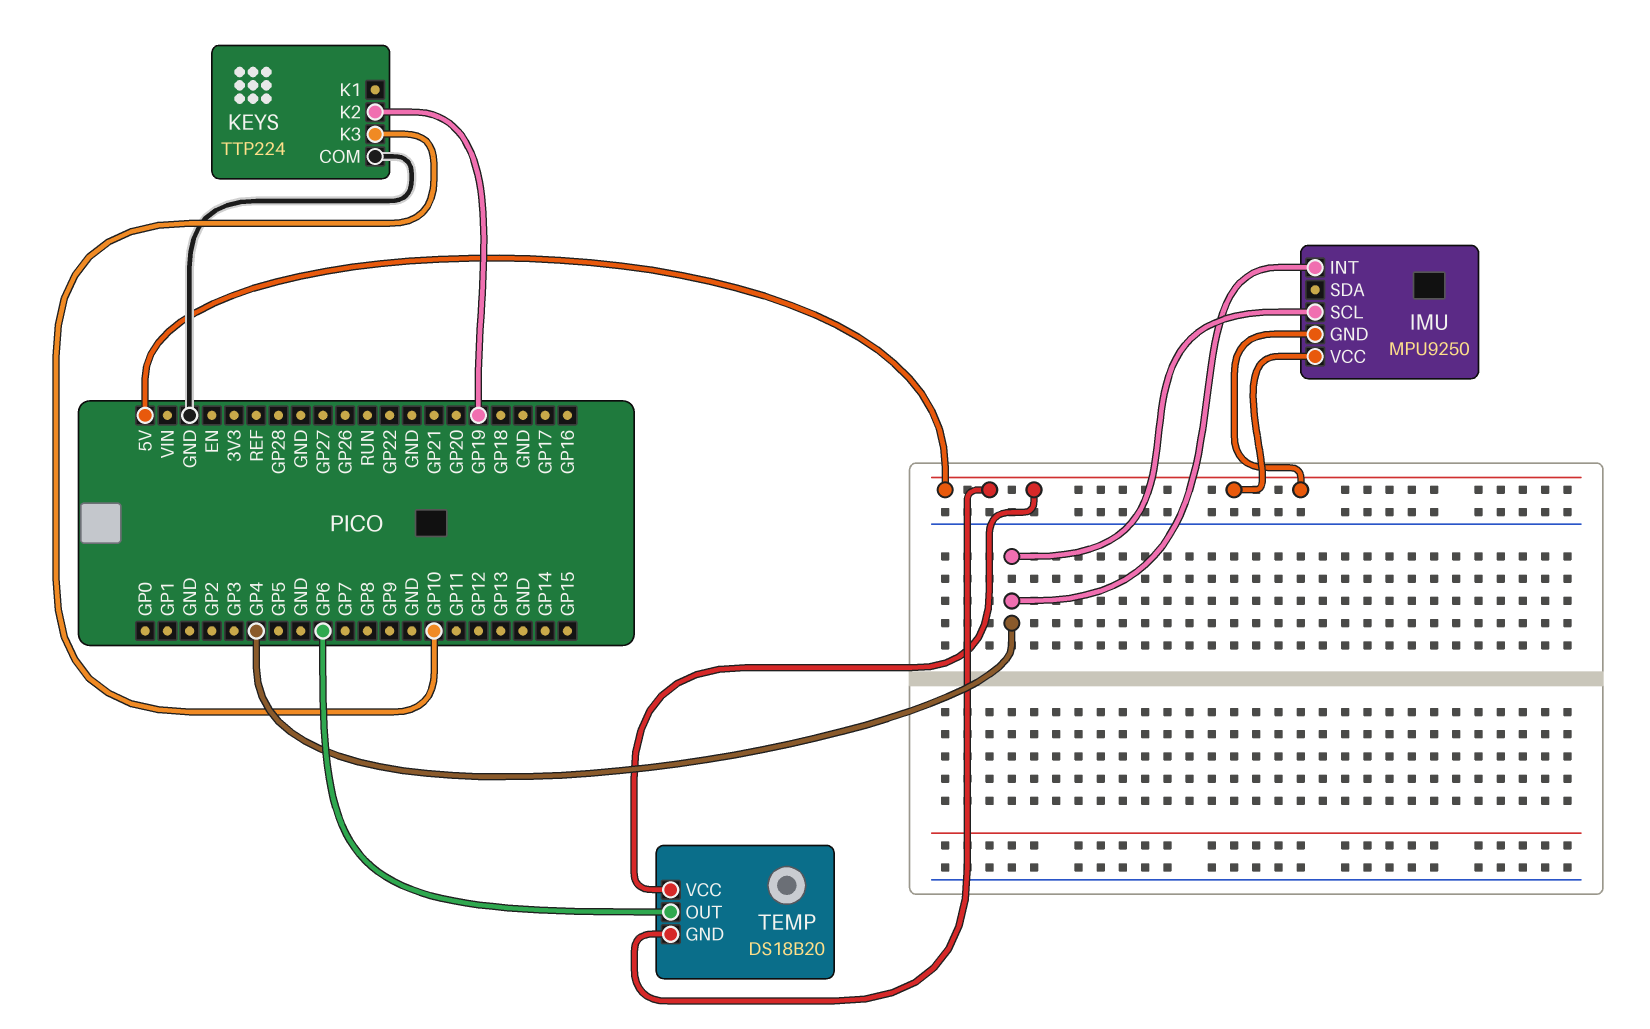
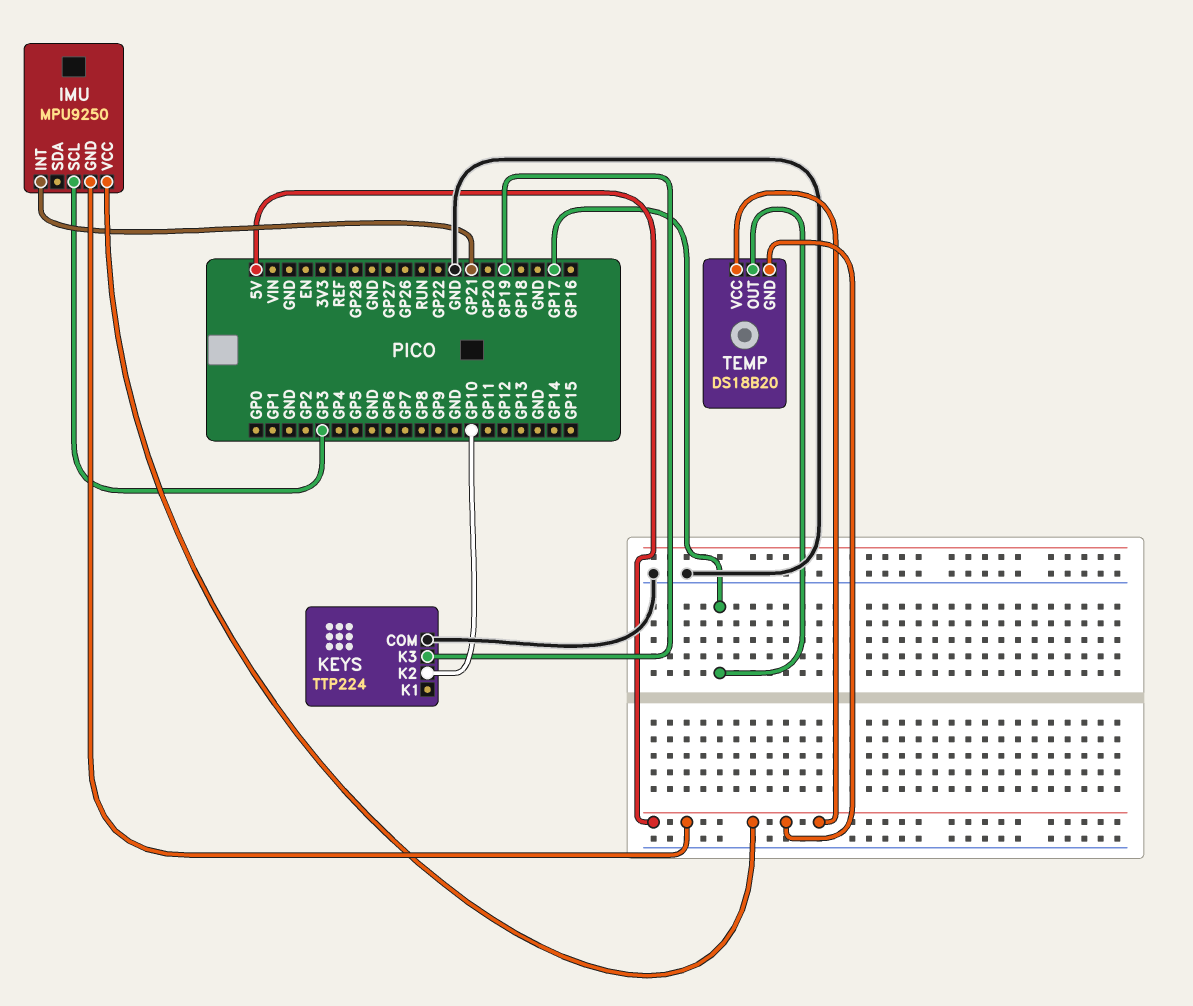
IMU pin INT: GP4 -> GP21
IMU pin SCL: GP4 -> GP3
KEYS pin K2: GP19 -> GP10
KEYS pin K3: GP10 -> GP19
TEMP pin OUT: GP6 -> GP17

